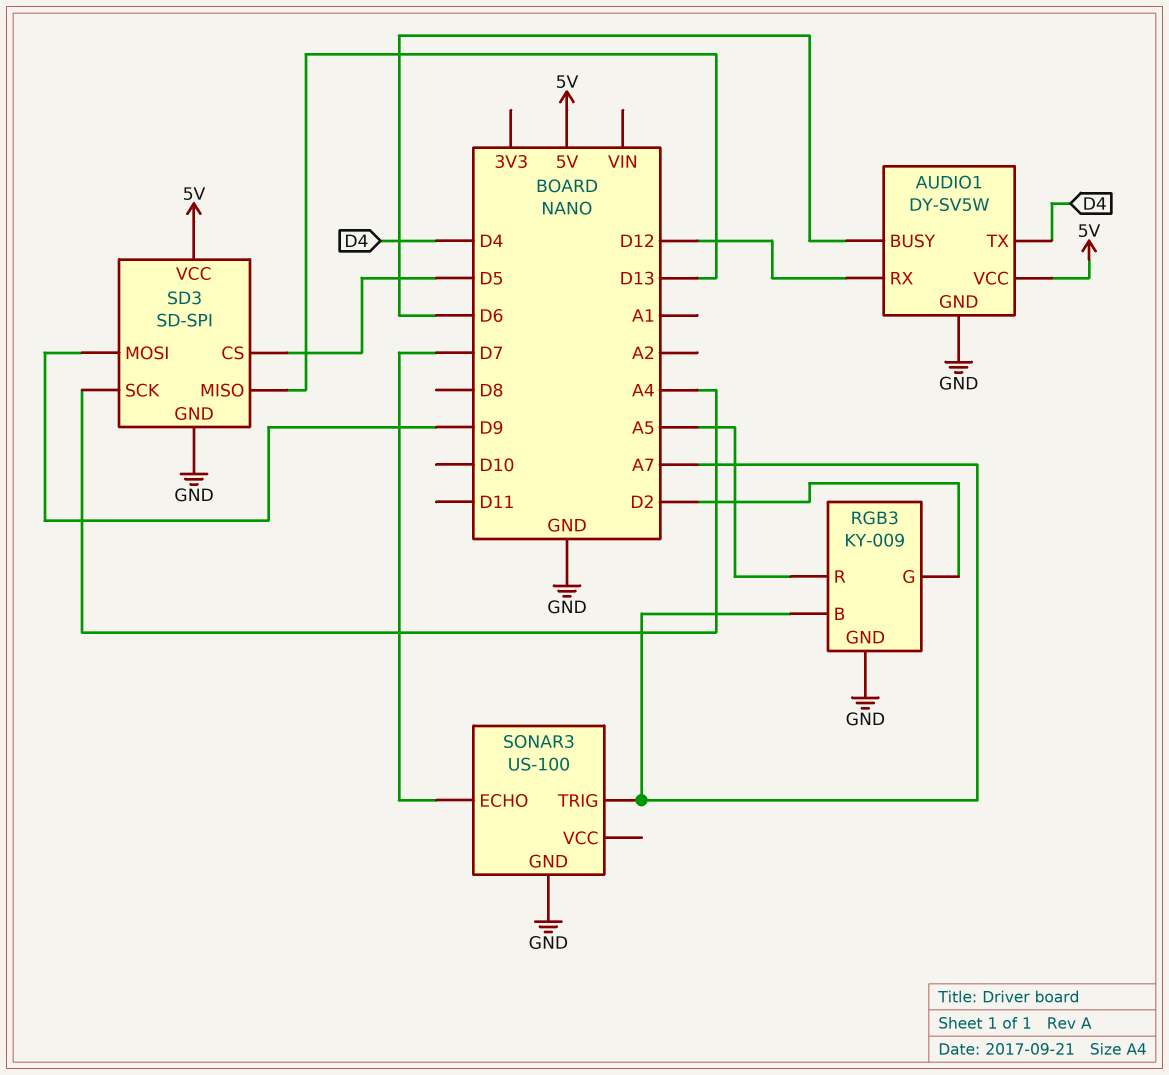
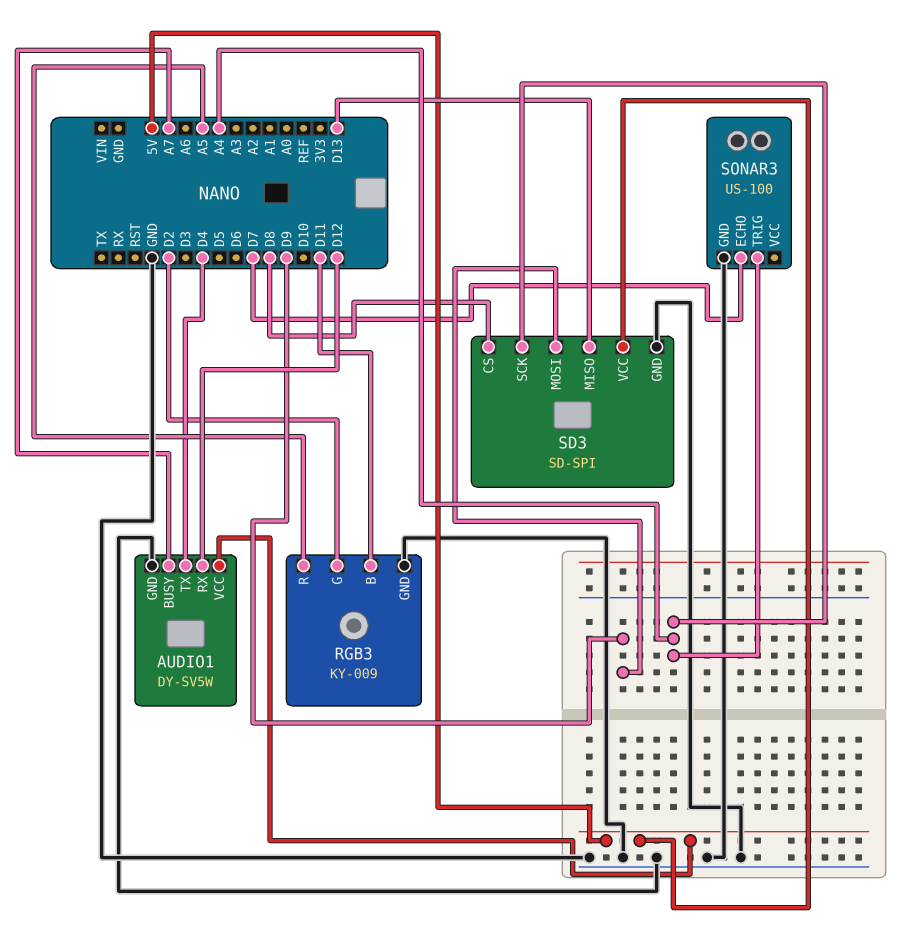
AUDIO1 pin BUSY: D6 -> A7
RGB3 pin B: A7 -> D11
SD3 pin CS: D5 -> D8
SONAR3 pin TRIG: A7 -> A4

